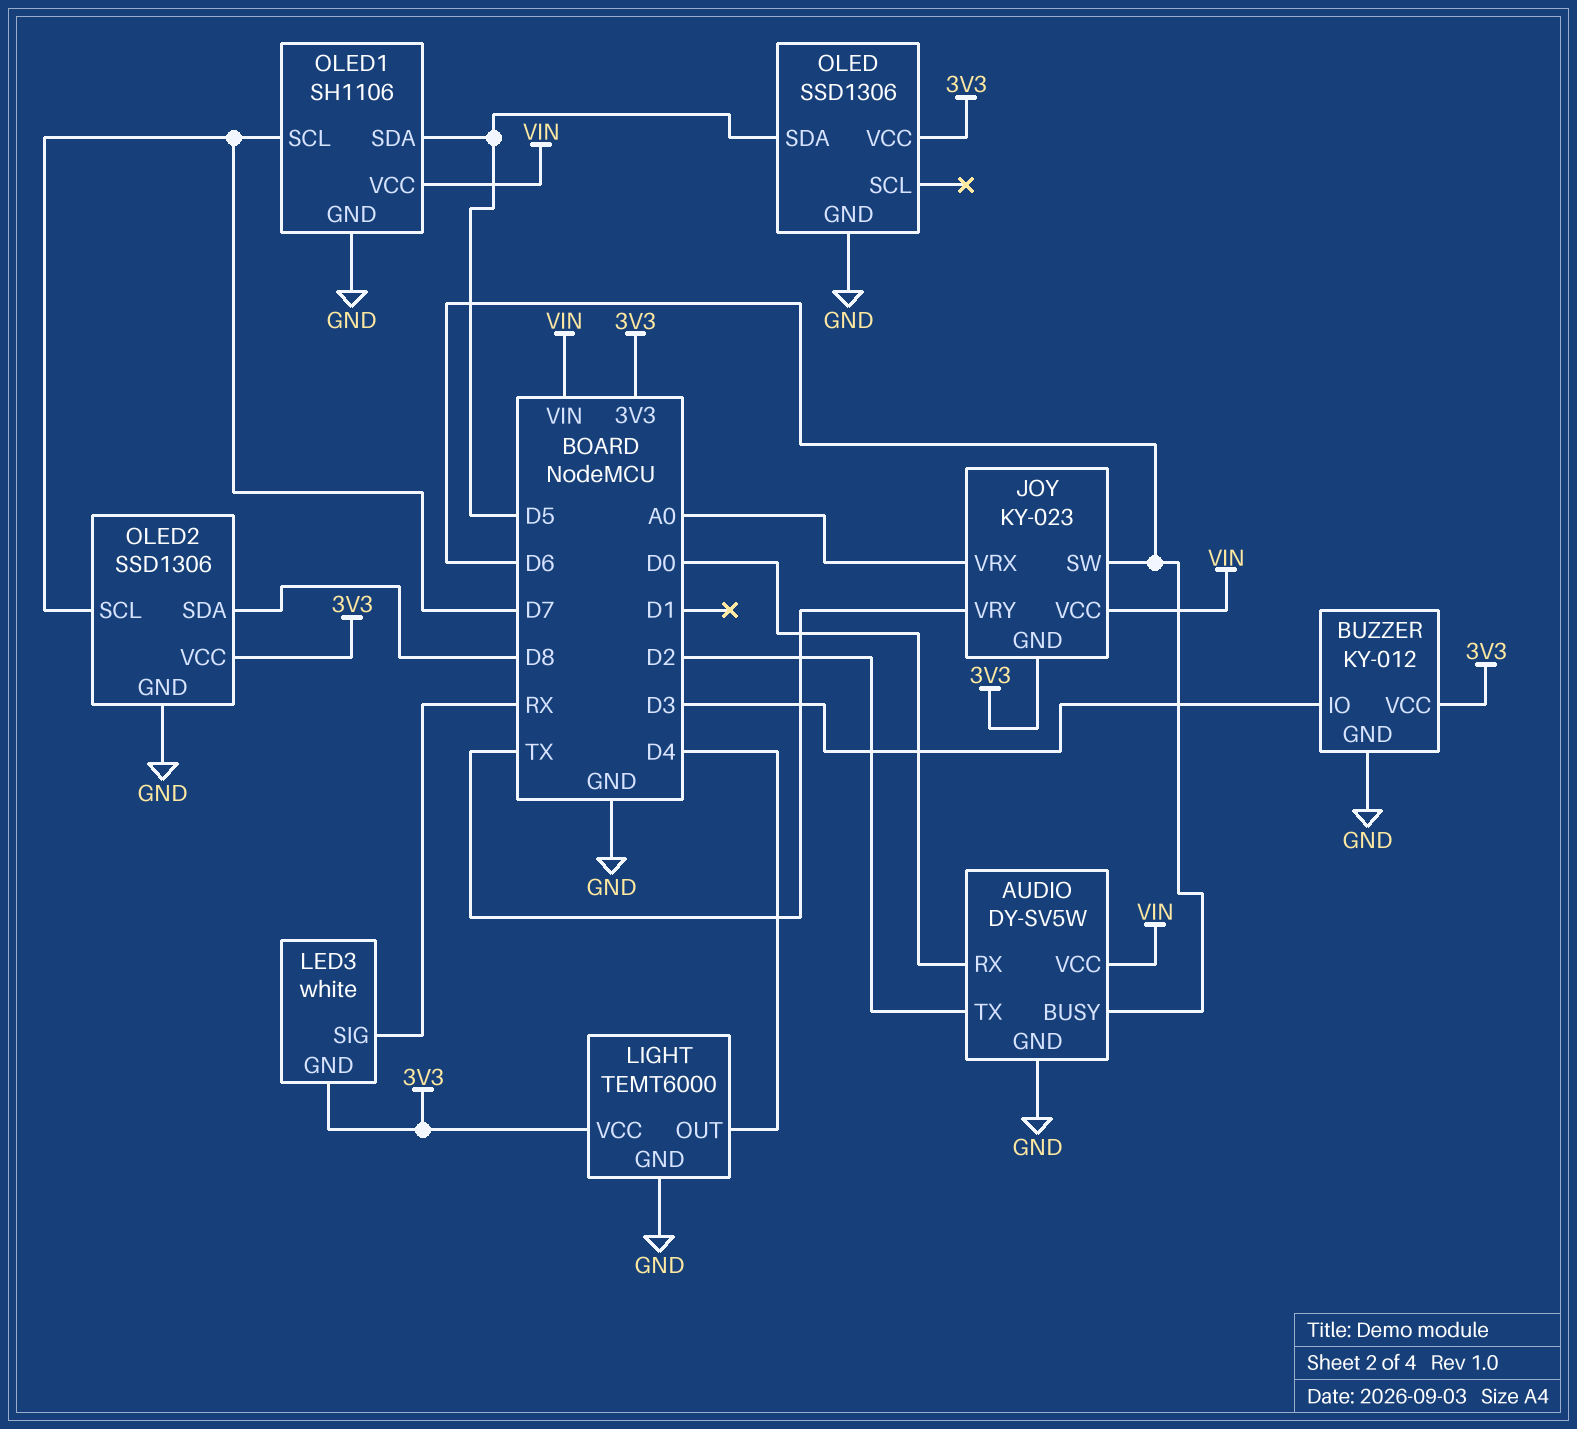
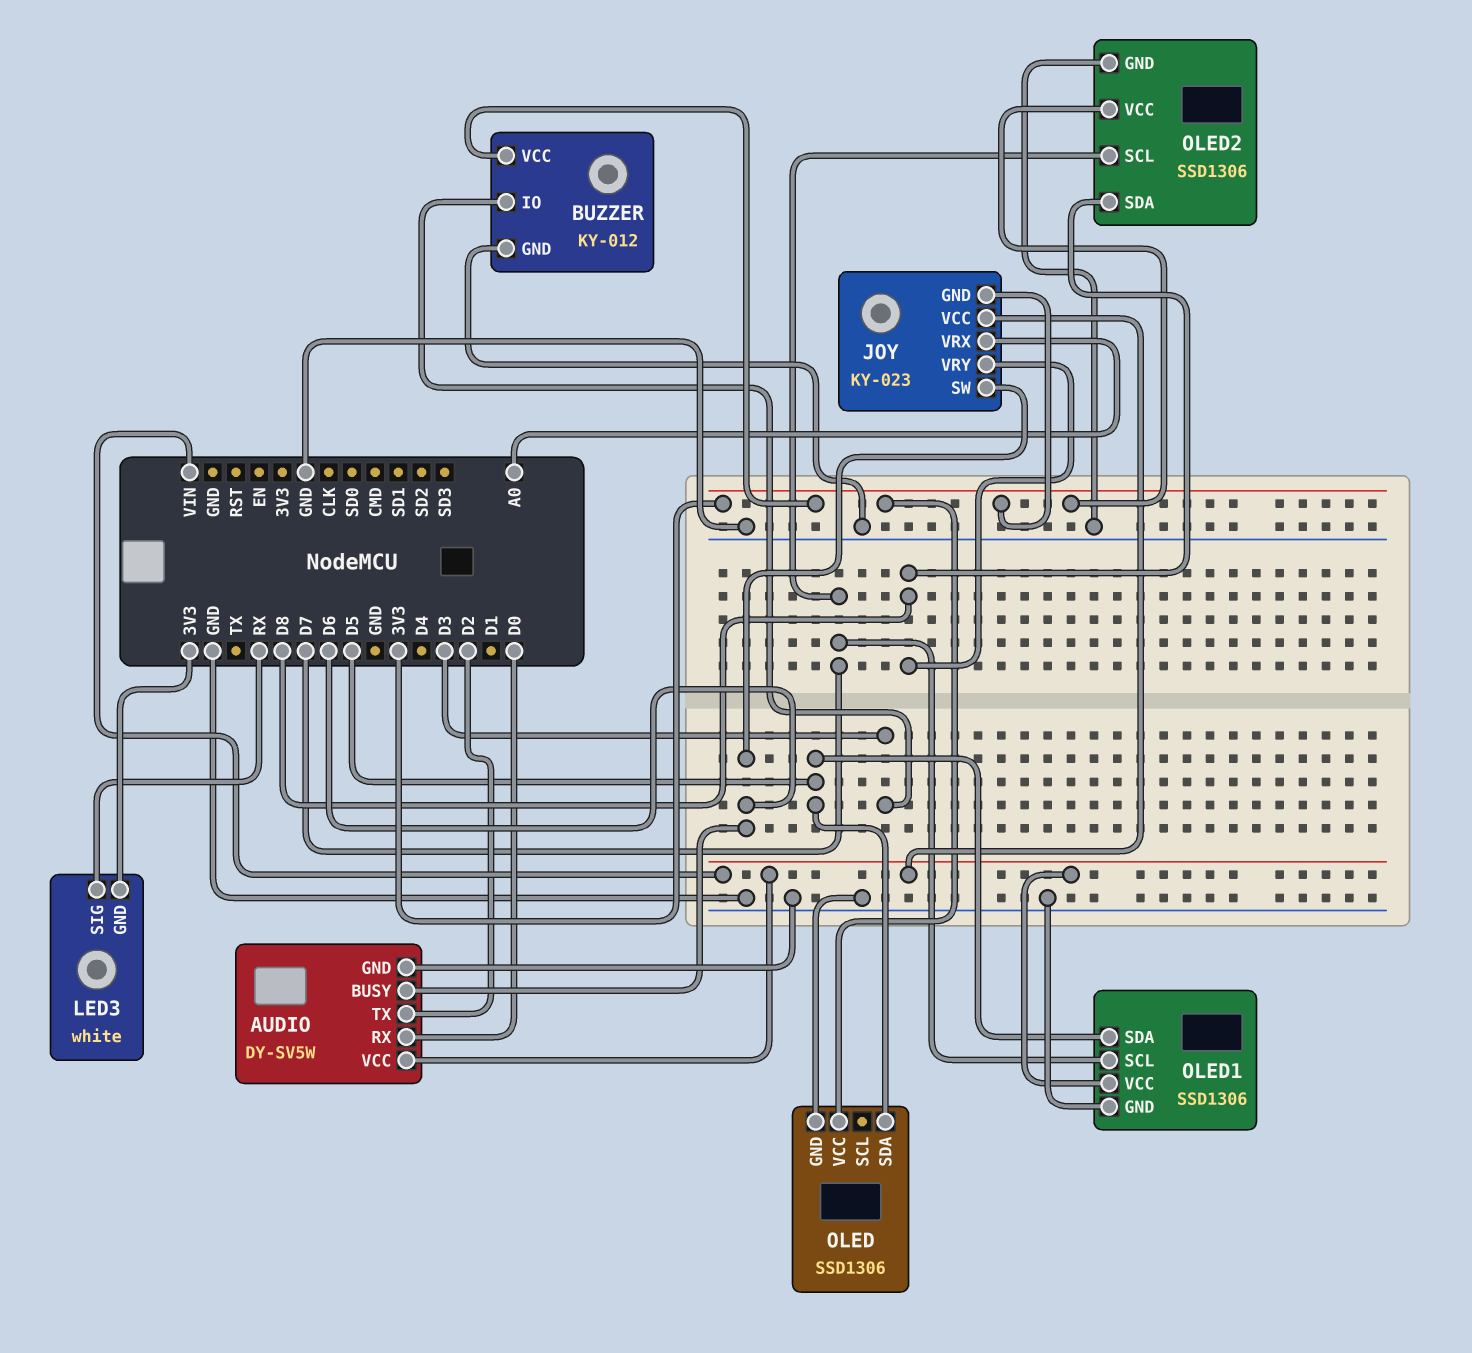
JOY pin VRY: TX -> D8
LIGHT: TEMT6000 -> none
LIGHT pin GND: GND -> none
LIGHT pin OUT: D4 -> none
LIGHT pin VCC: 3V3 -> none
OLED1: SH1106 -> SSD1306

